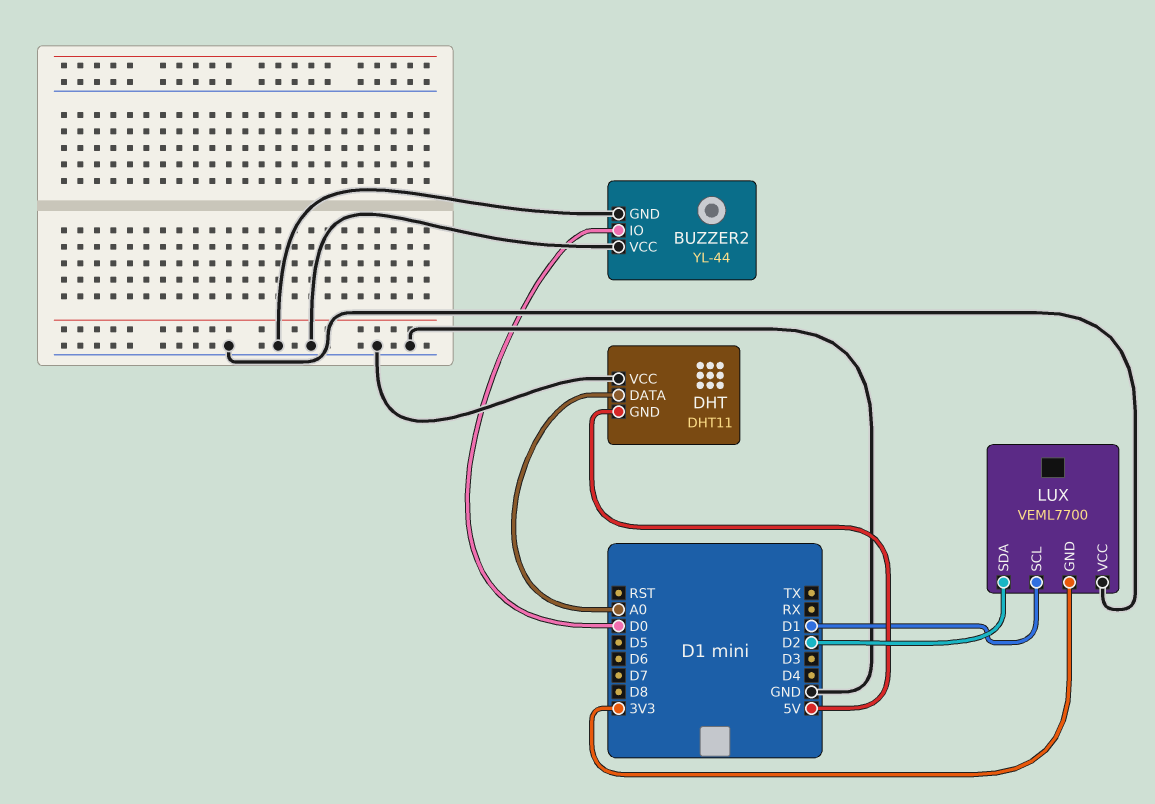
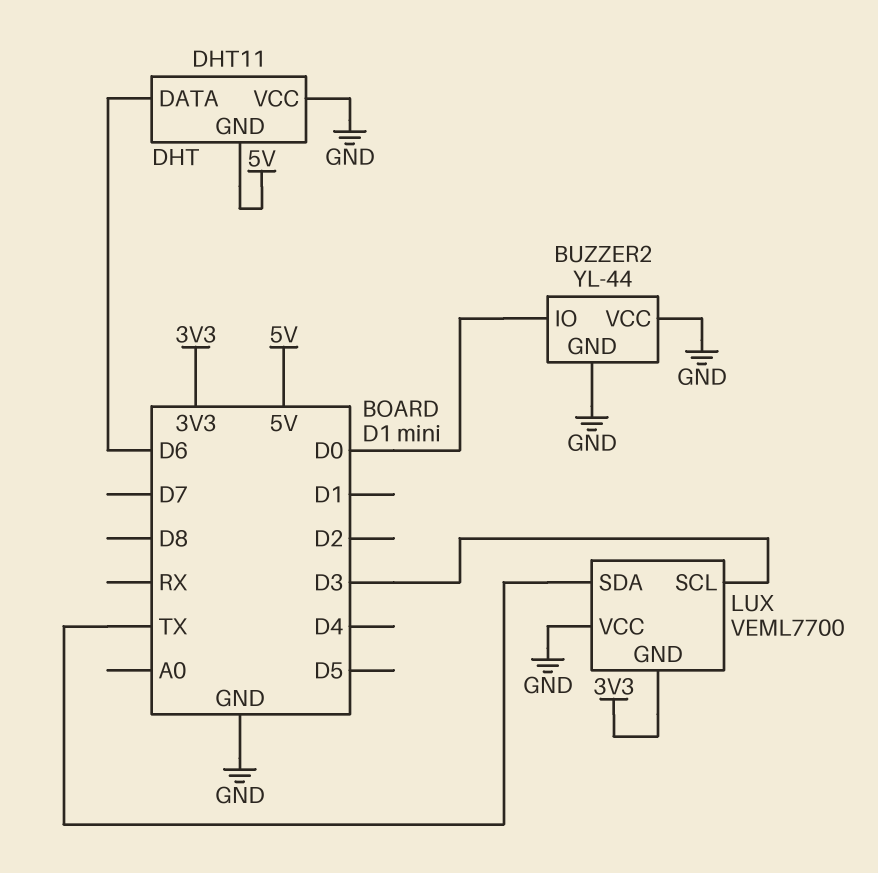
DHT pin DATA: A0 -> D6
LUX pin SCL: D1 -> D3
LUX pin SDA: D2 -> TX

